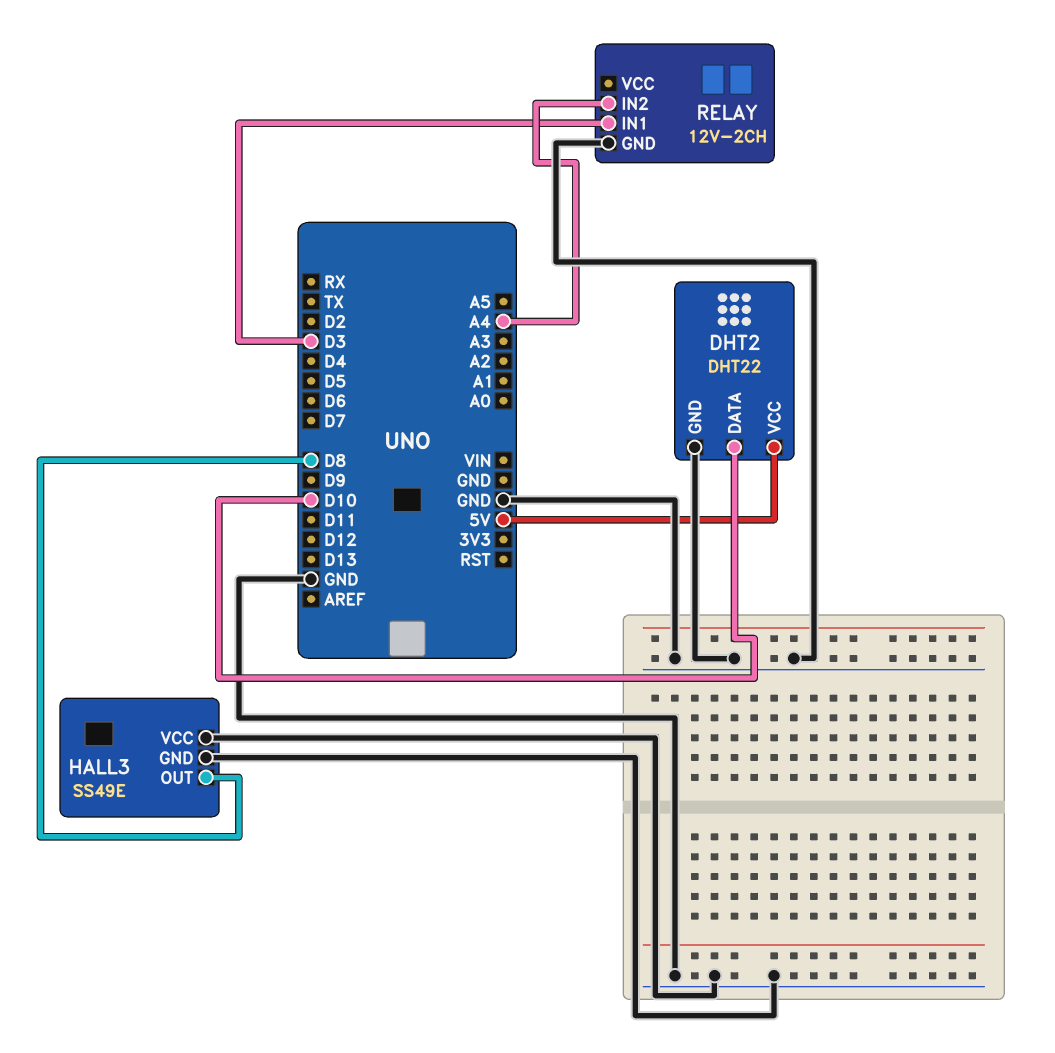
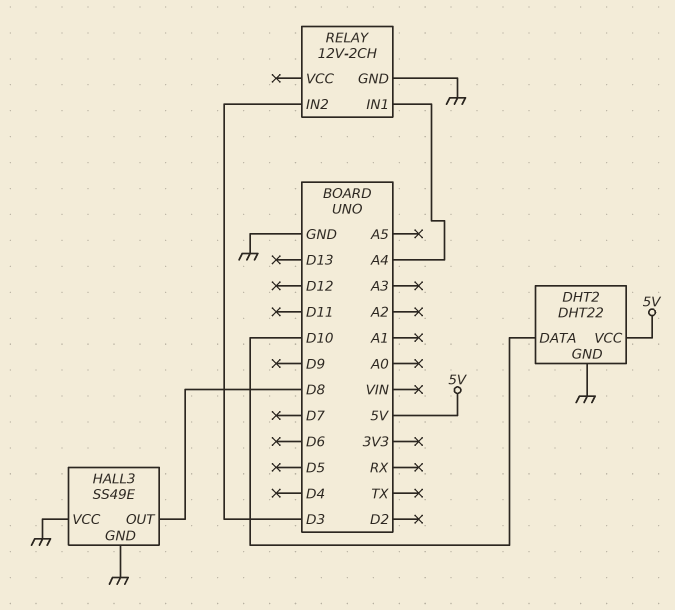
RELAY pin IN1: D3 -> A4
RELAY pin IN2: A4 -> D3

